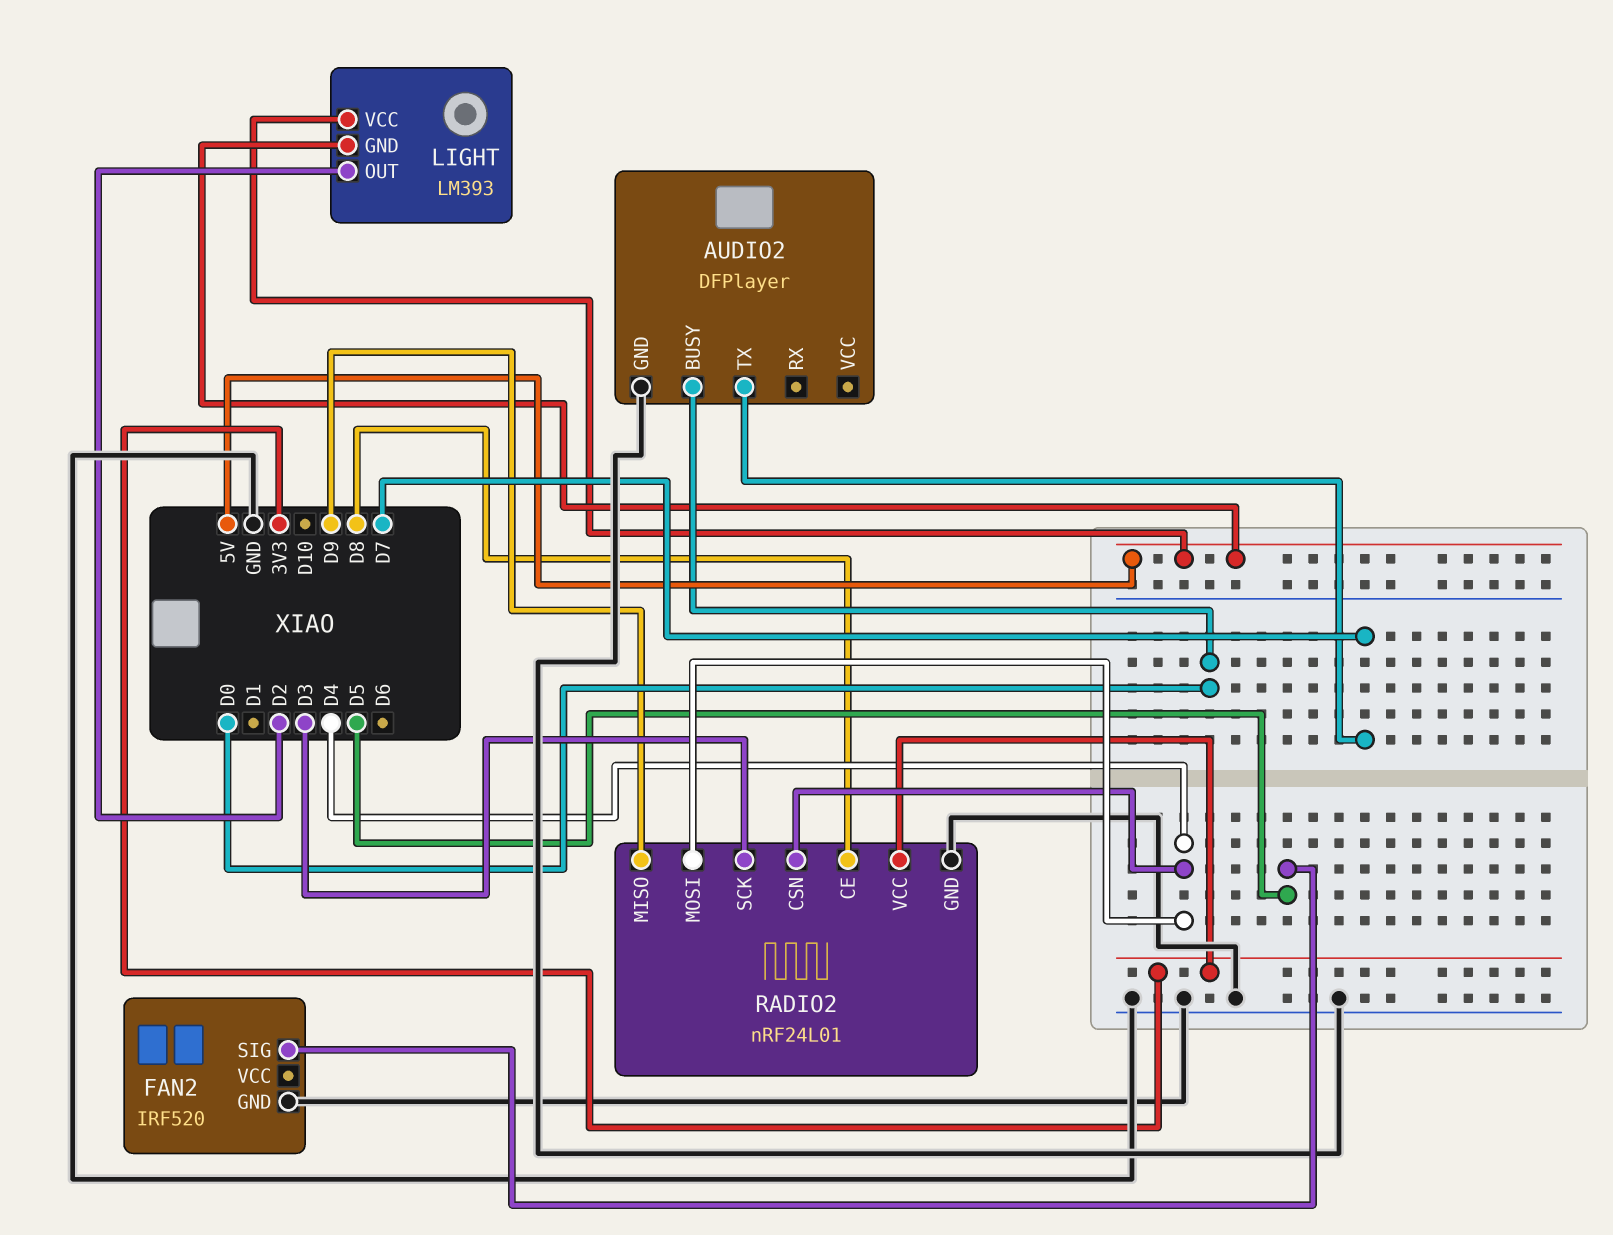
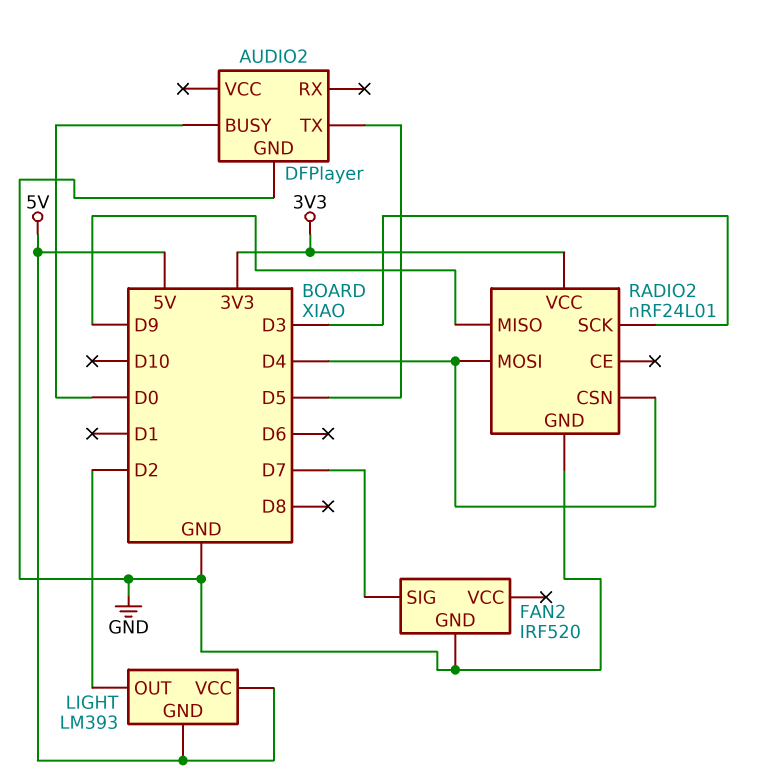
AUDIO2 pin TX: D7 -> D5
FAN2 pin SIG: D5 -> D7
RADIO2 pin CE: D8 -> none

